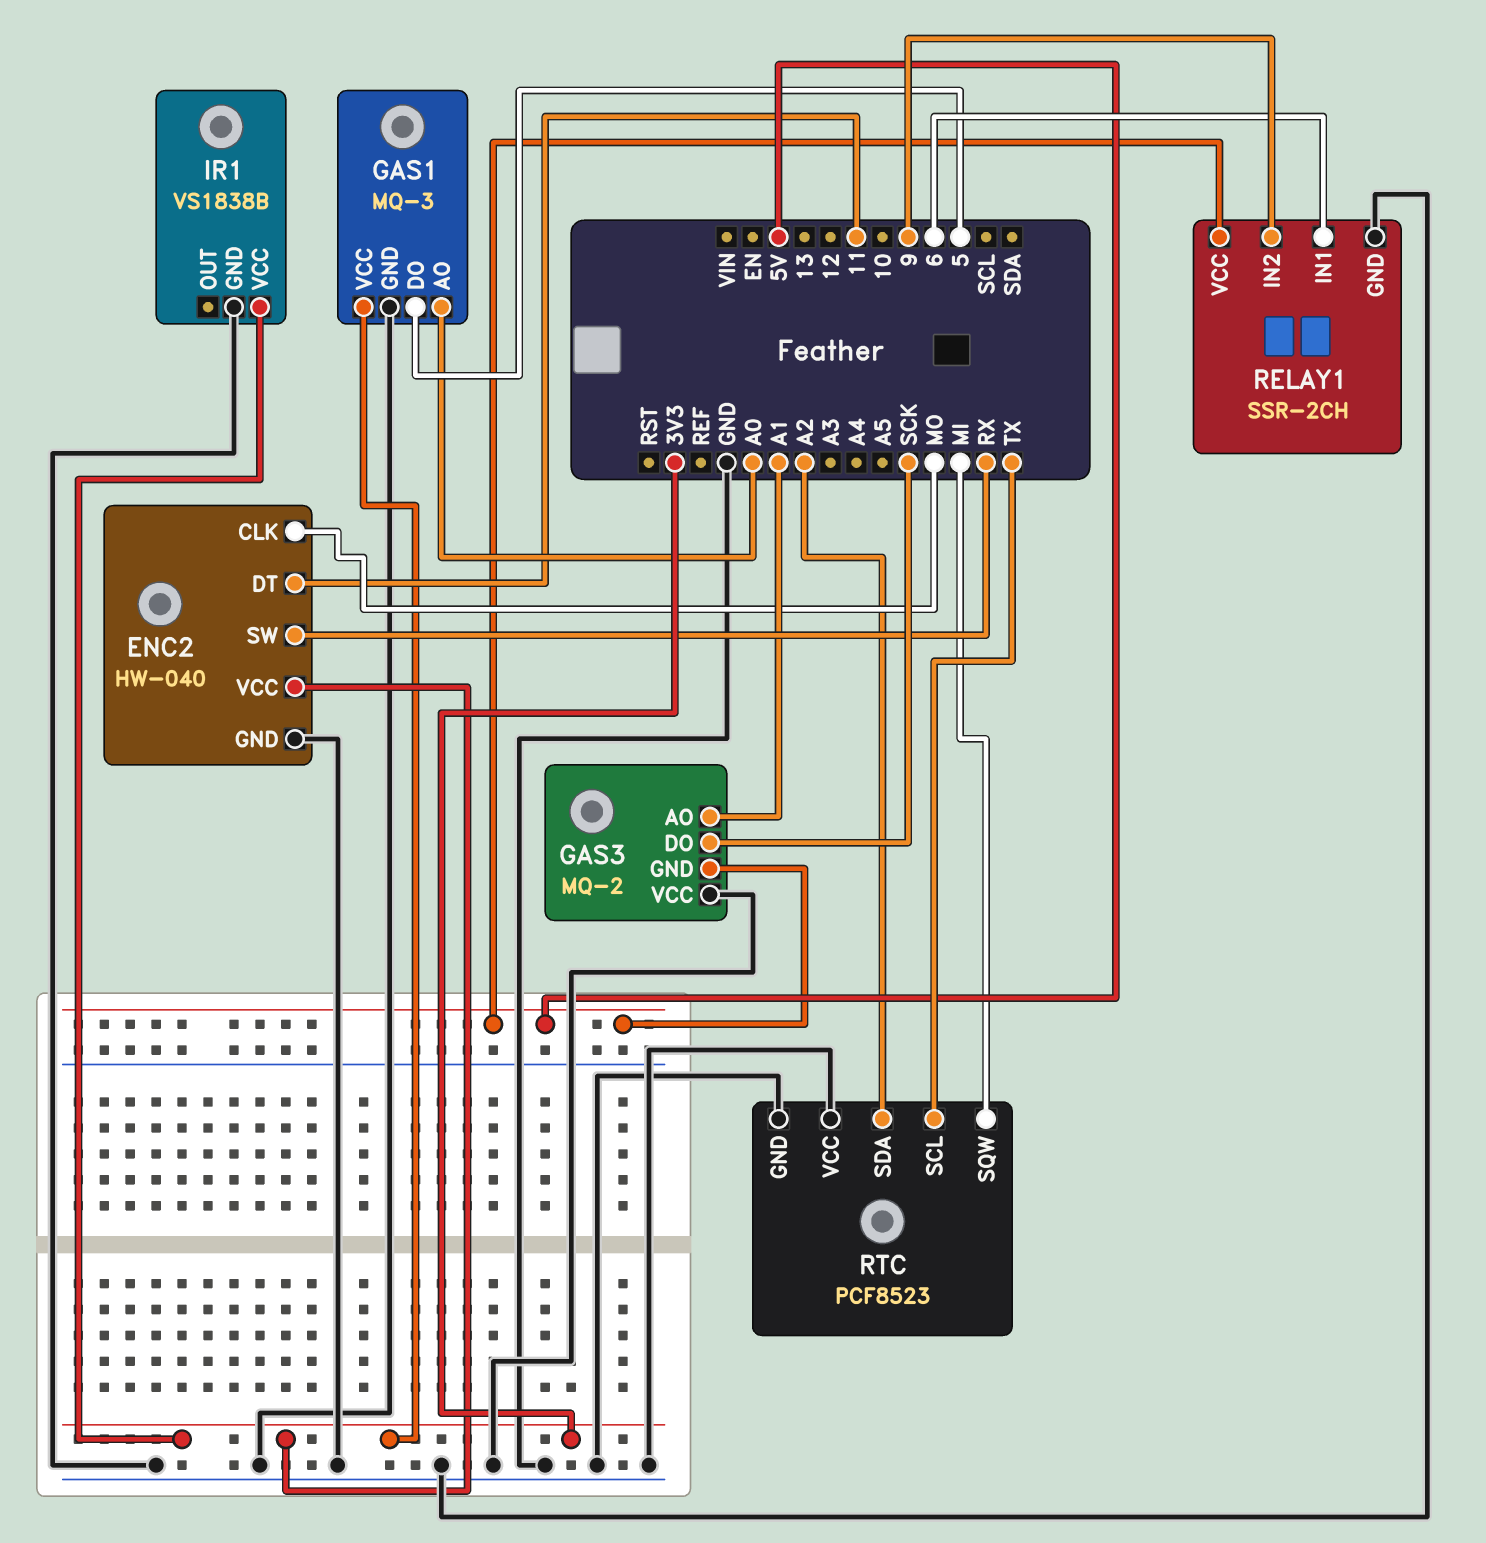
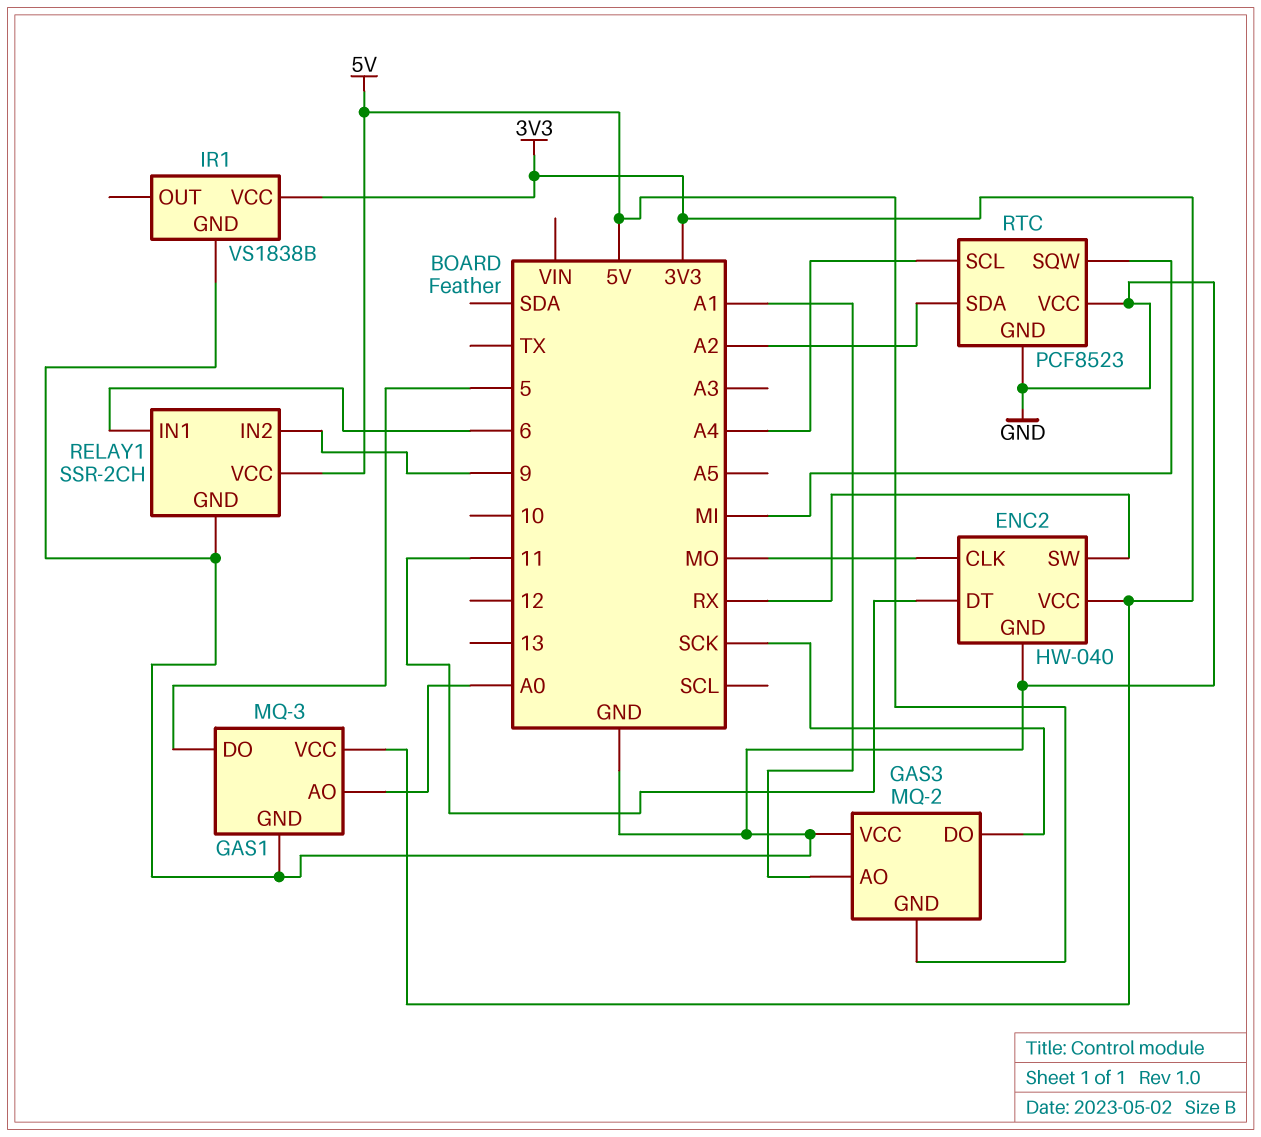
RTC pin SCL: TX -> A4

